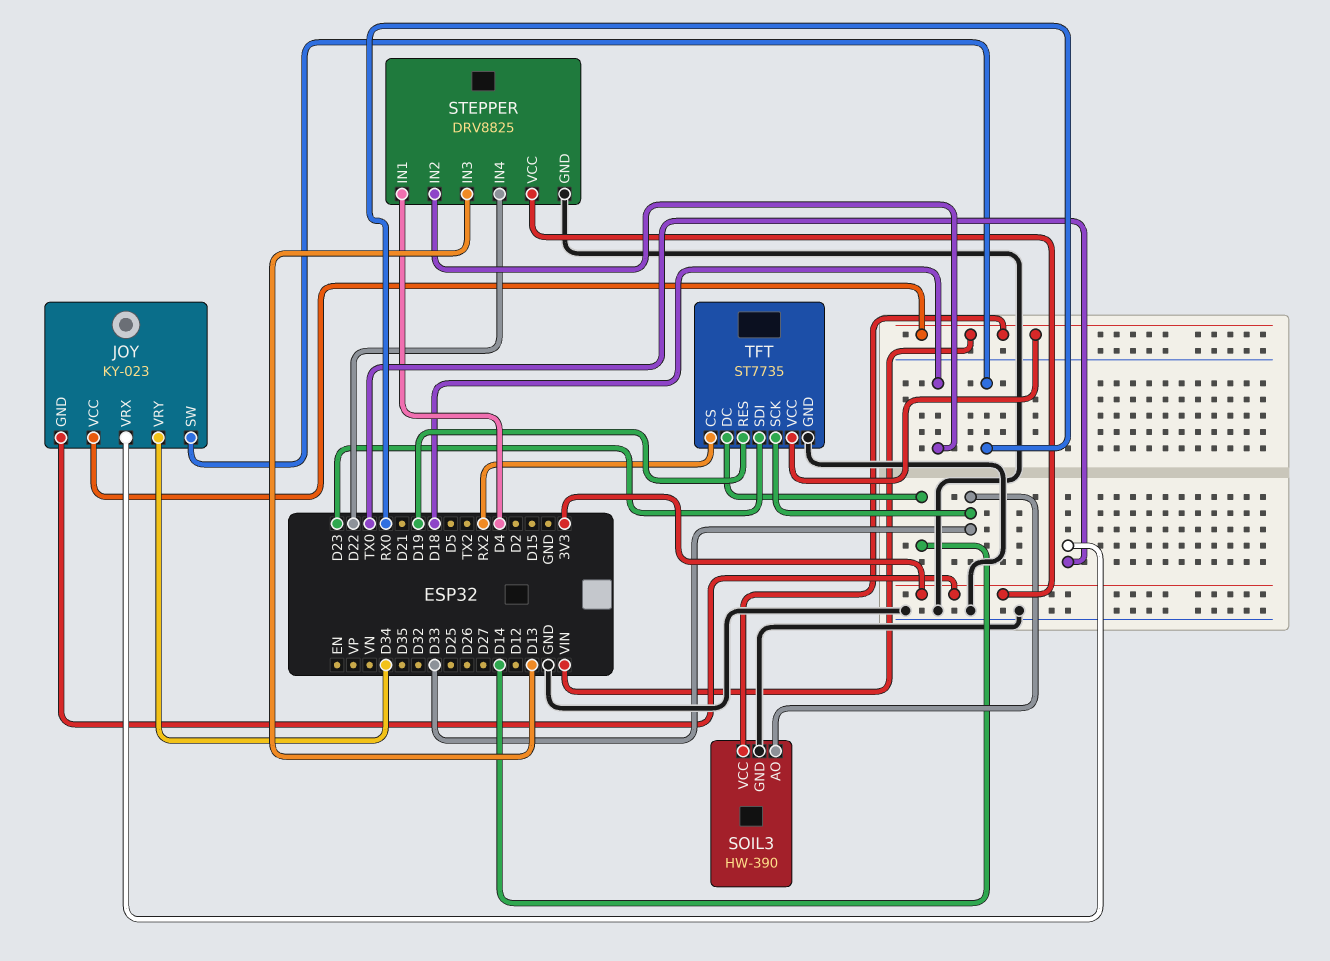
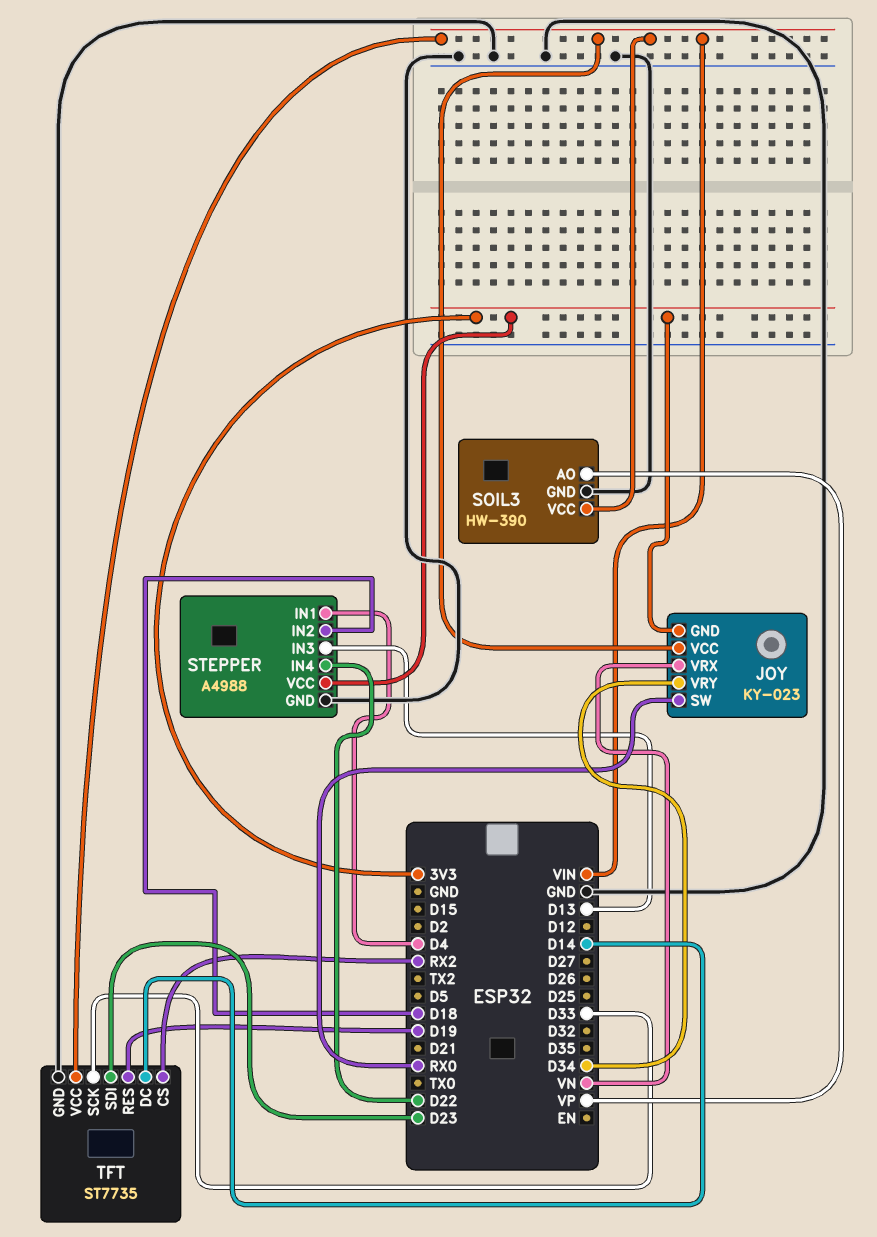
JOY pin VRX: TX0 -> VN
SOIL3 pin AO: D33 -> VP
STEPPER: DRV8825 -> A4988

